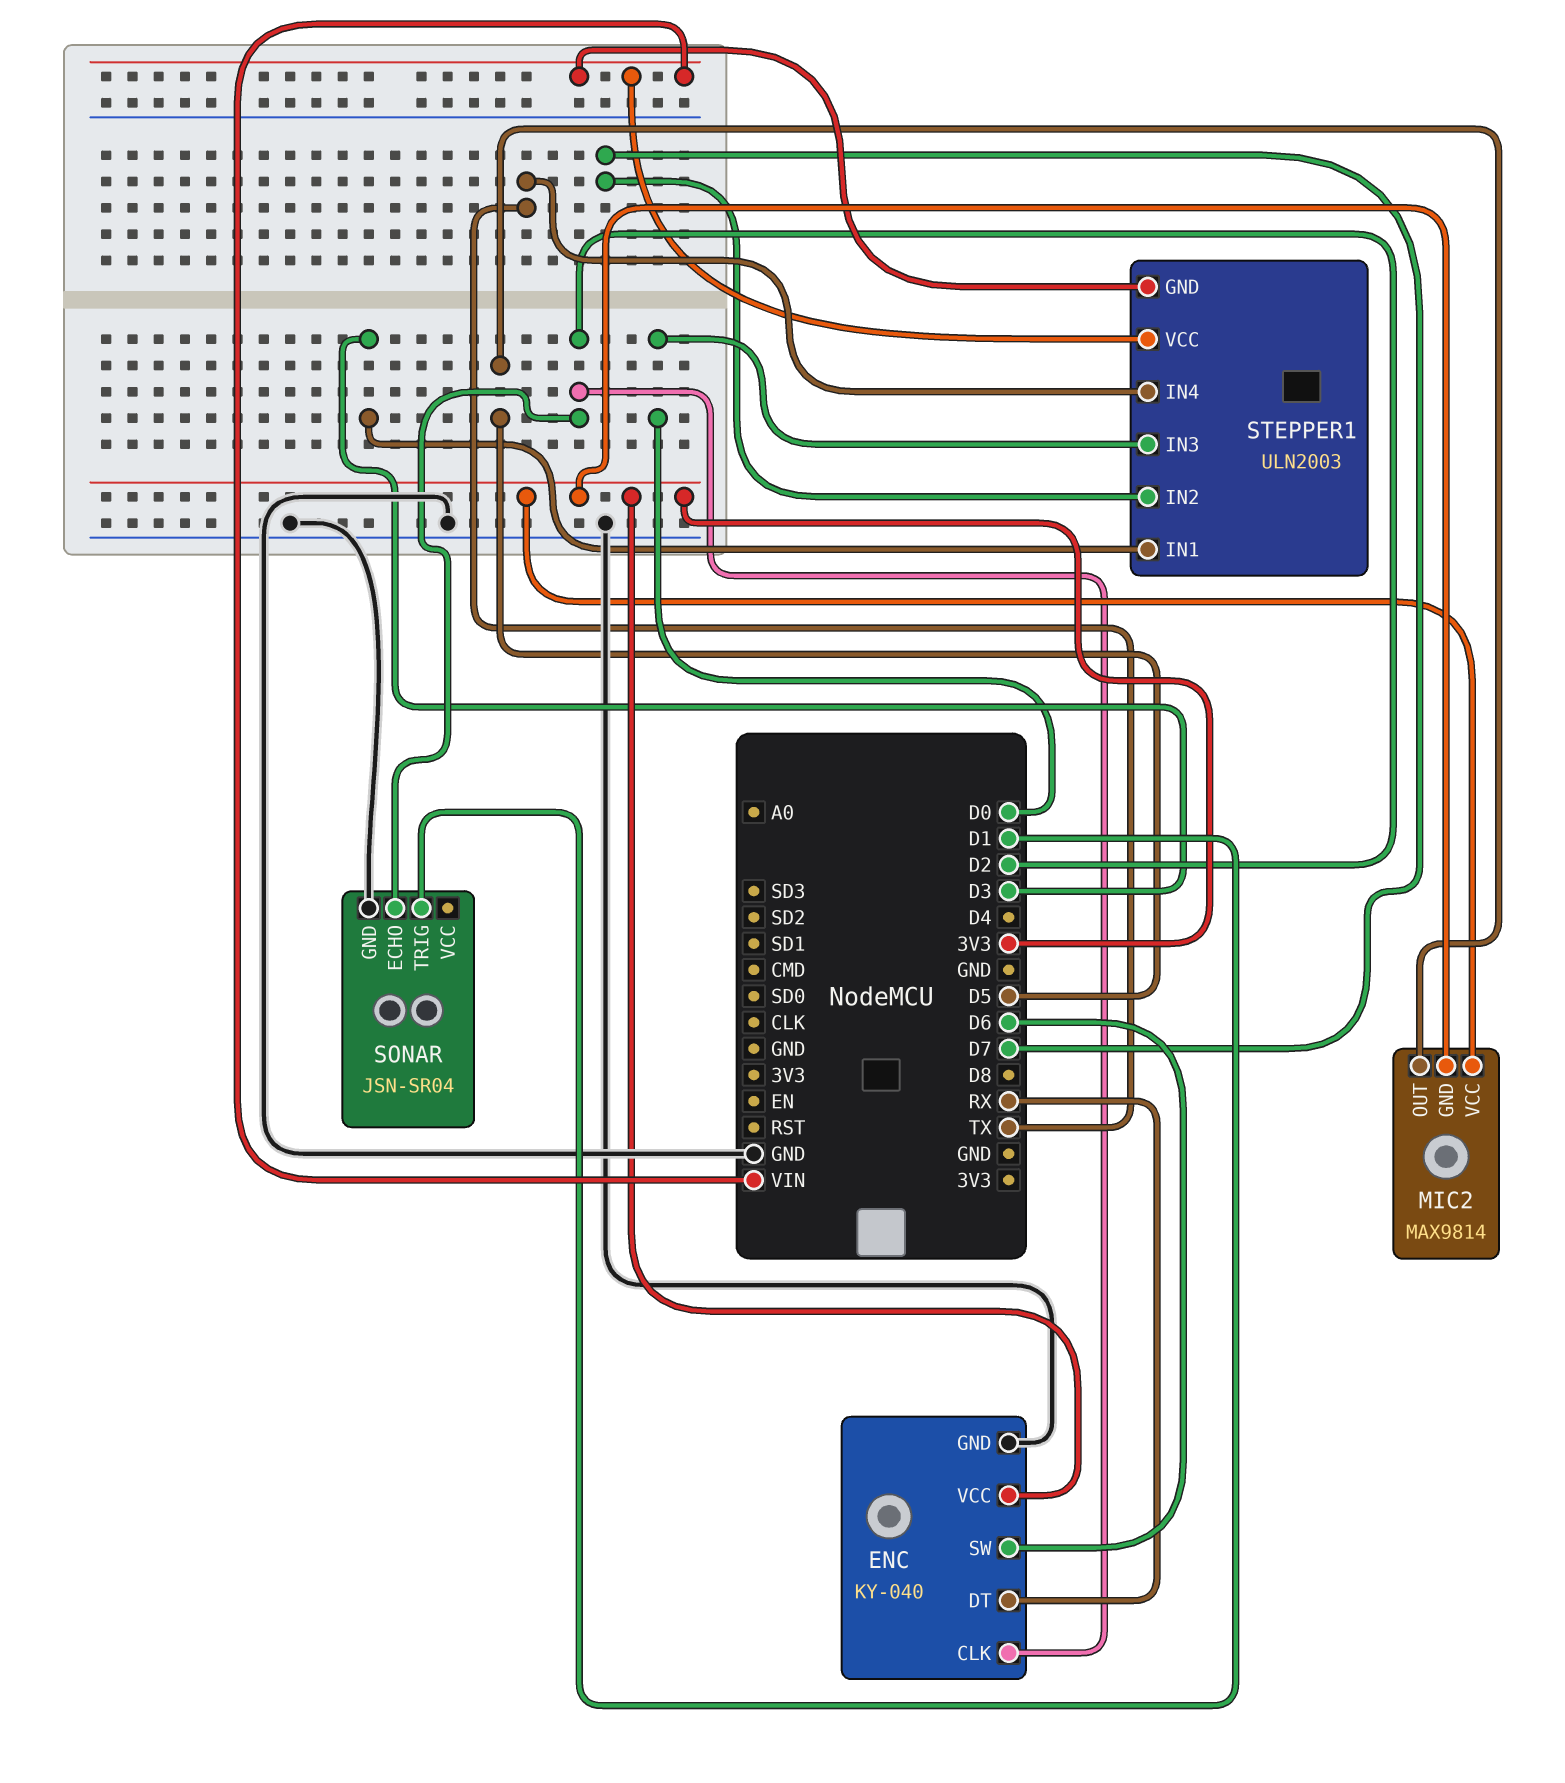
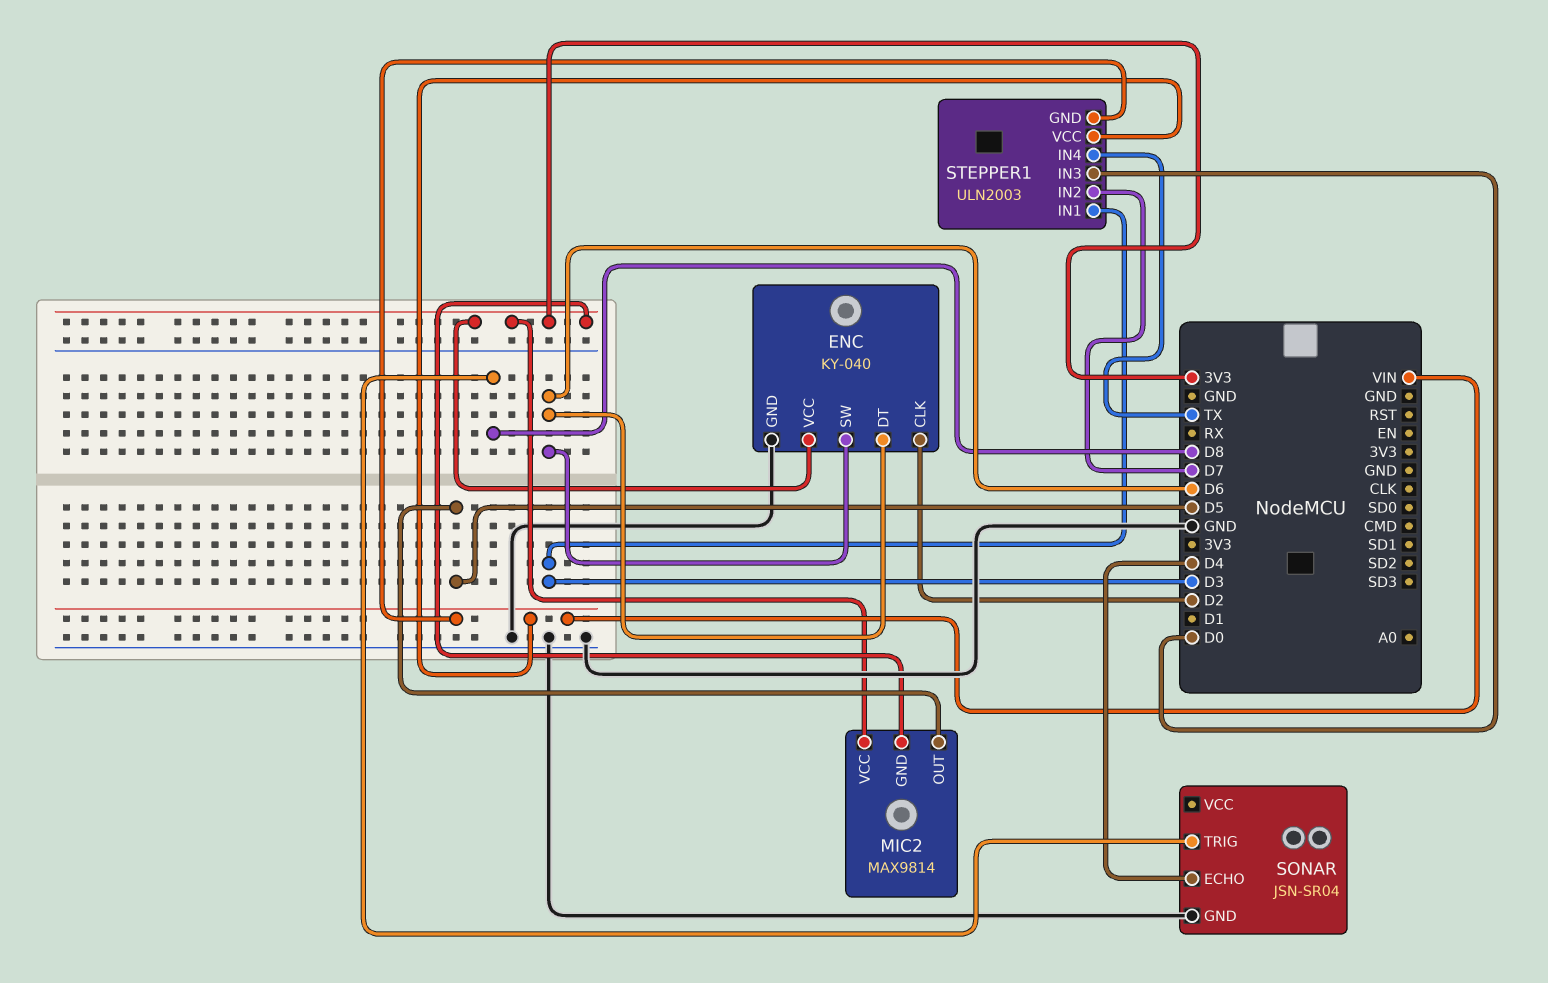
ENC pin DT: RX -> D6
SONAR pin ECHO: D2 -> D4
SONAR pin TRIG: D1 -> D8

